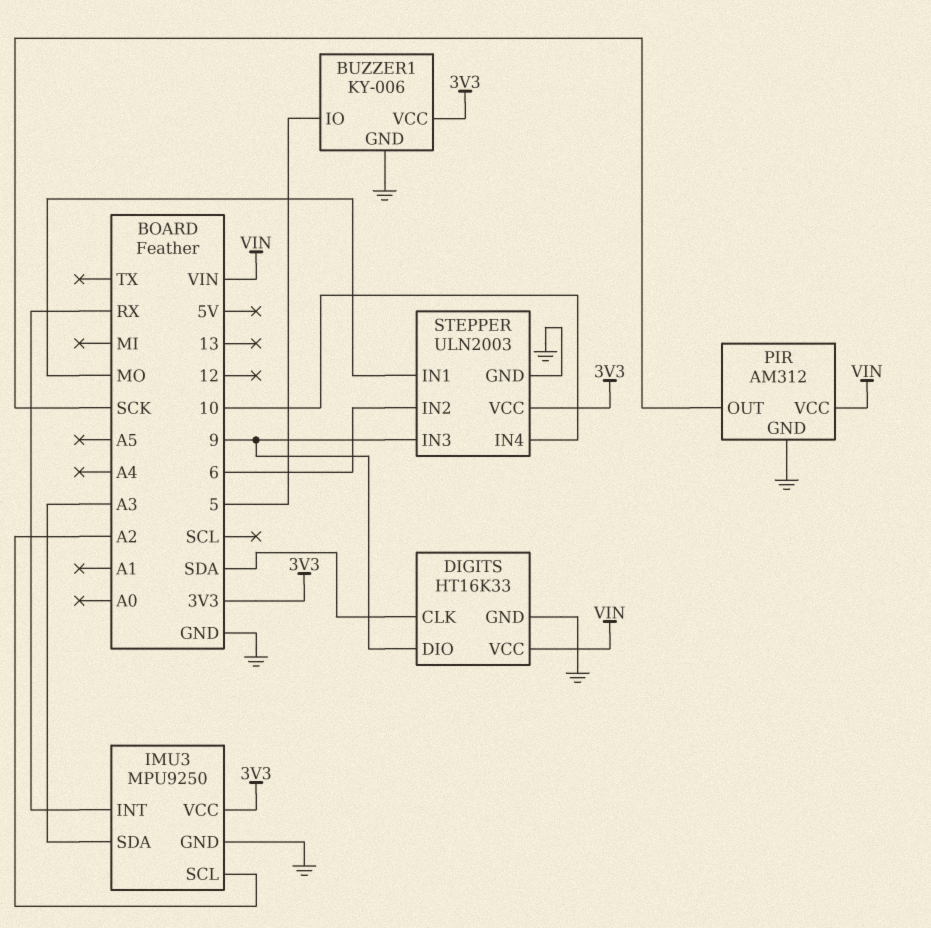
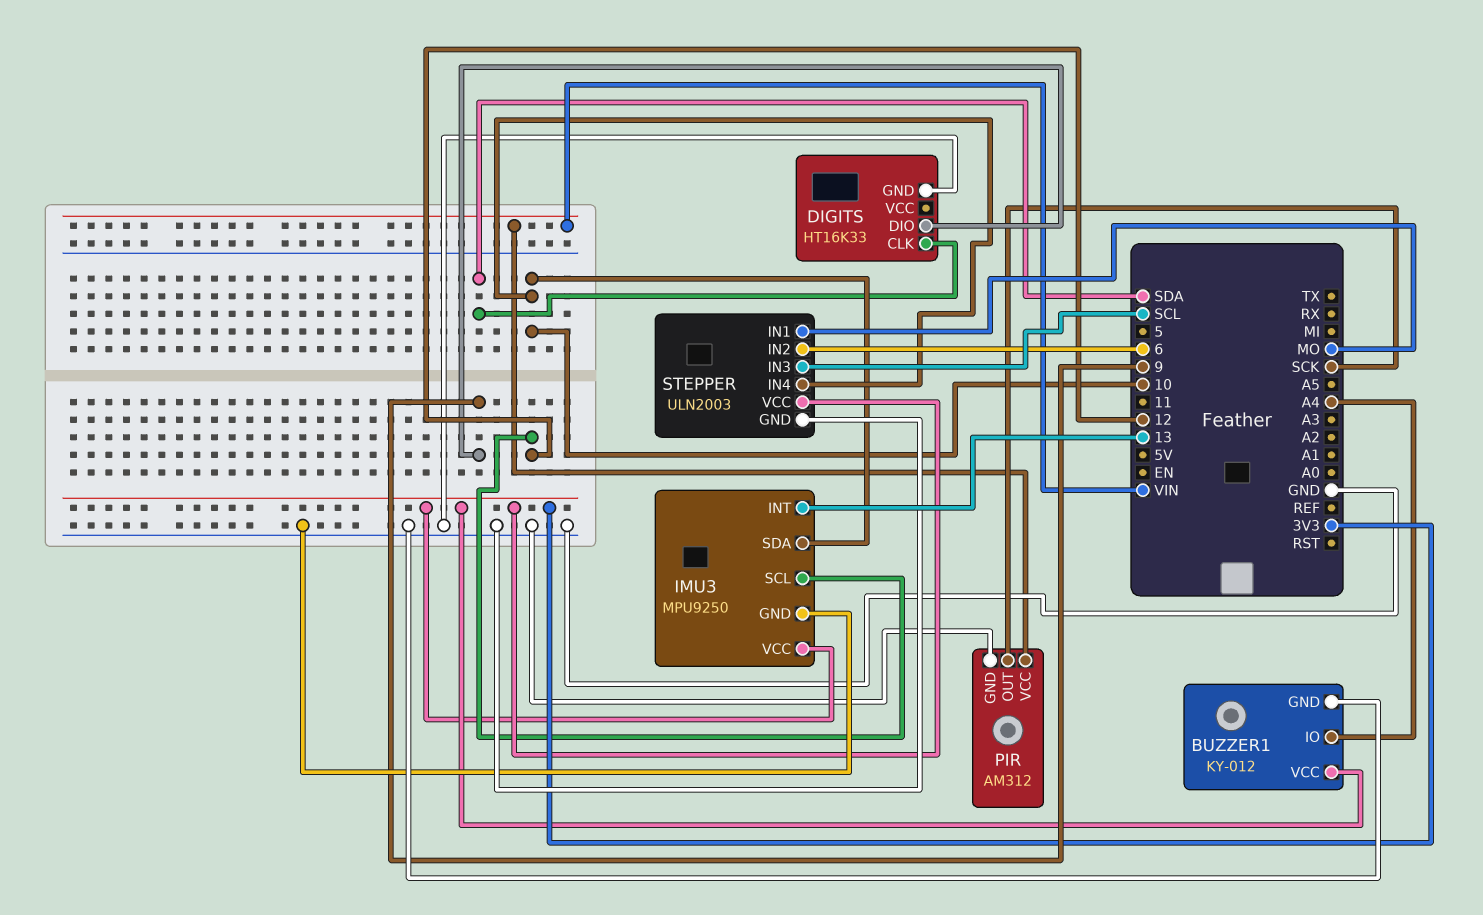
BUZZER1: KY-006 -> KY-012
BUZZER1 pin IO: 5 -> A4
DIGITS pin VCC: VIN -> none
IMU3 pin INT: RX -> 13
IMU3 pin SCL: A2 -> 12
IMU3 pin SDA: A3 -> 10
STEPPER pin IN3: 9 -> SCL

